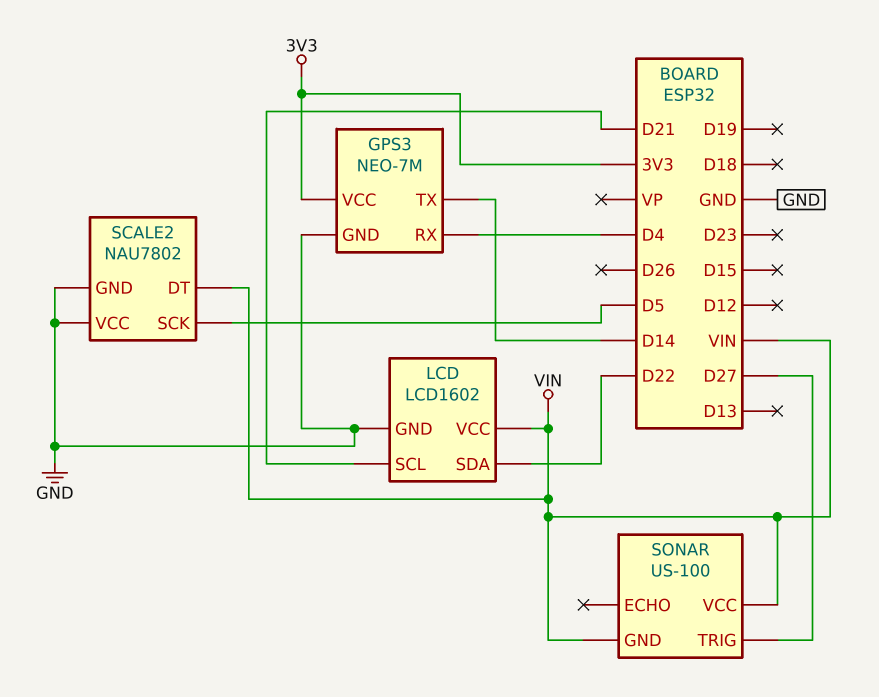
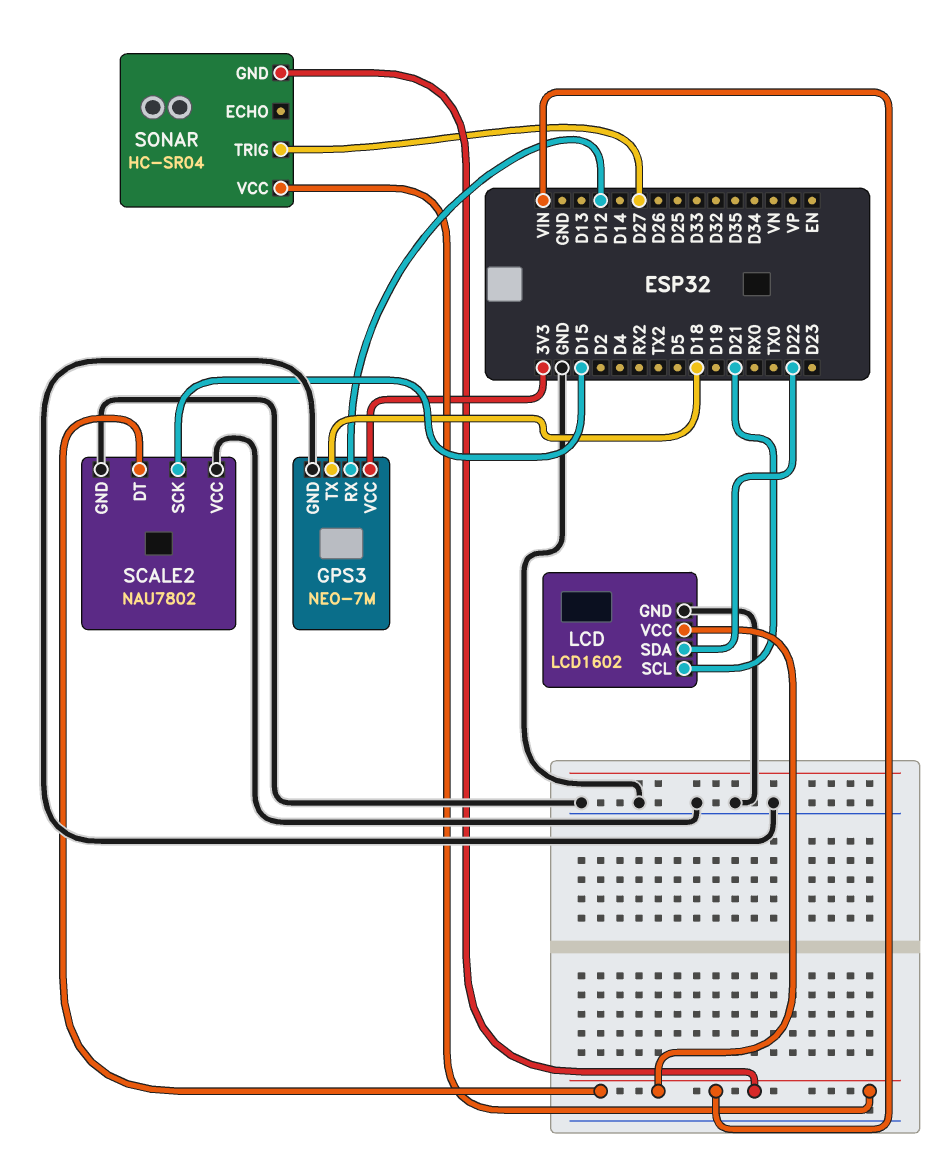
GPS3 pin RX: D4 -> D12
GPS3 pin TX: D14 -> D18
SCALE2 pin SCK: D5 -> D15
SONAR: US-100 -> HC-SR04

